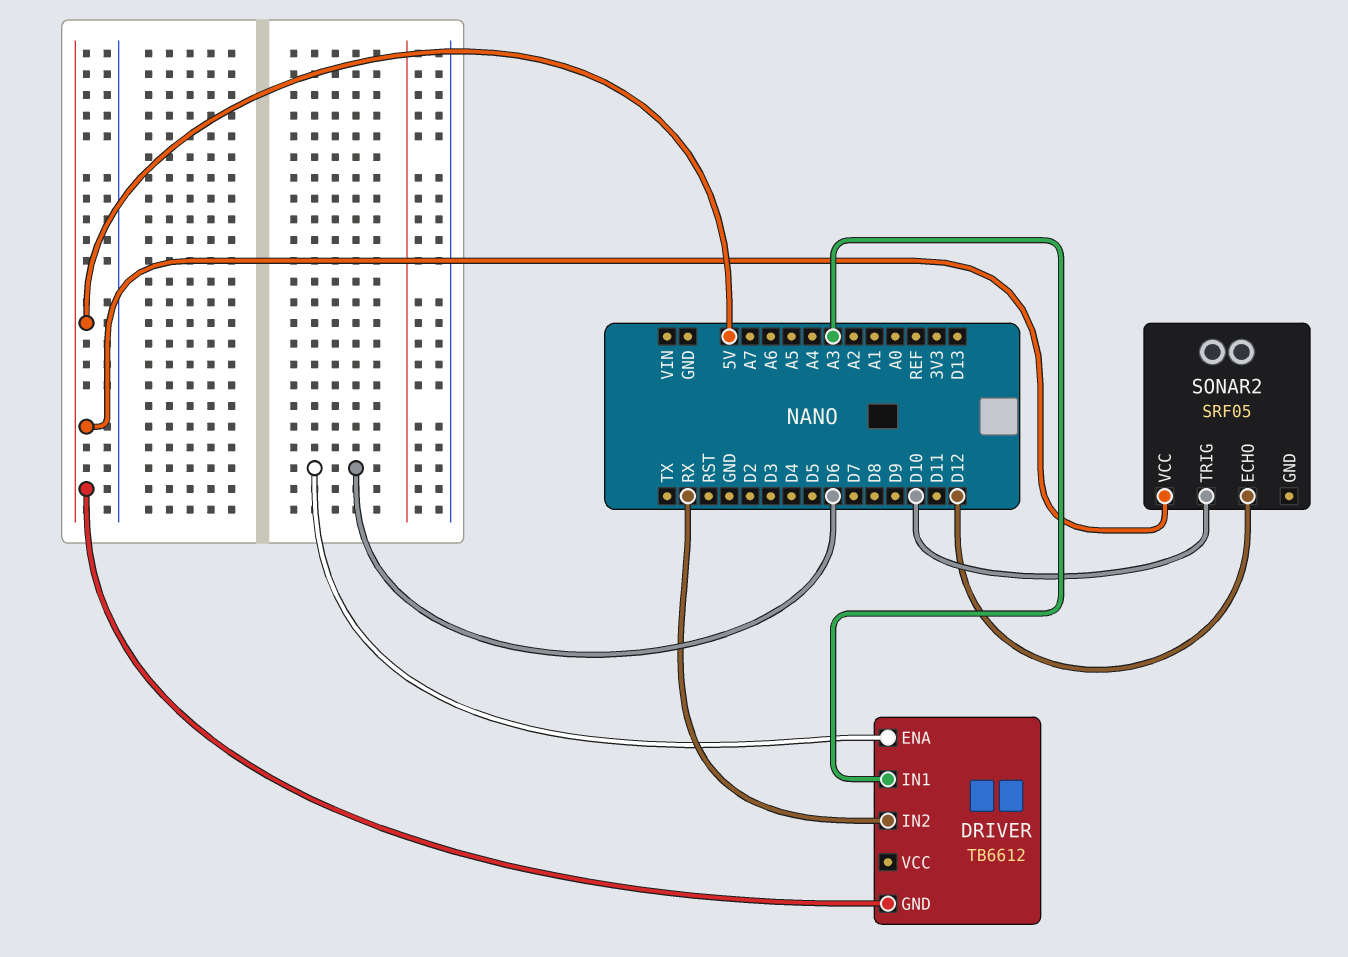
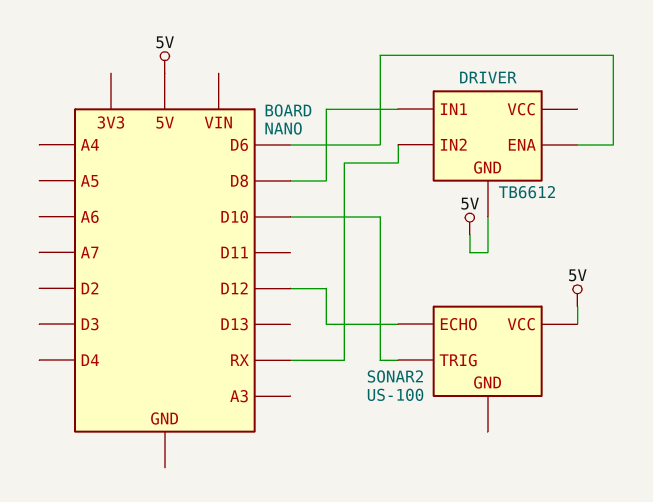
DRIVER pin IN1: A3 -> D8
SONAR2: SRF05 -> US-100

